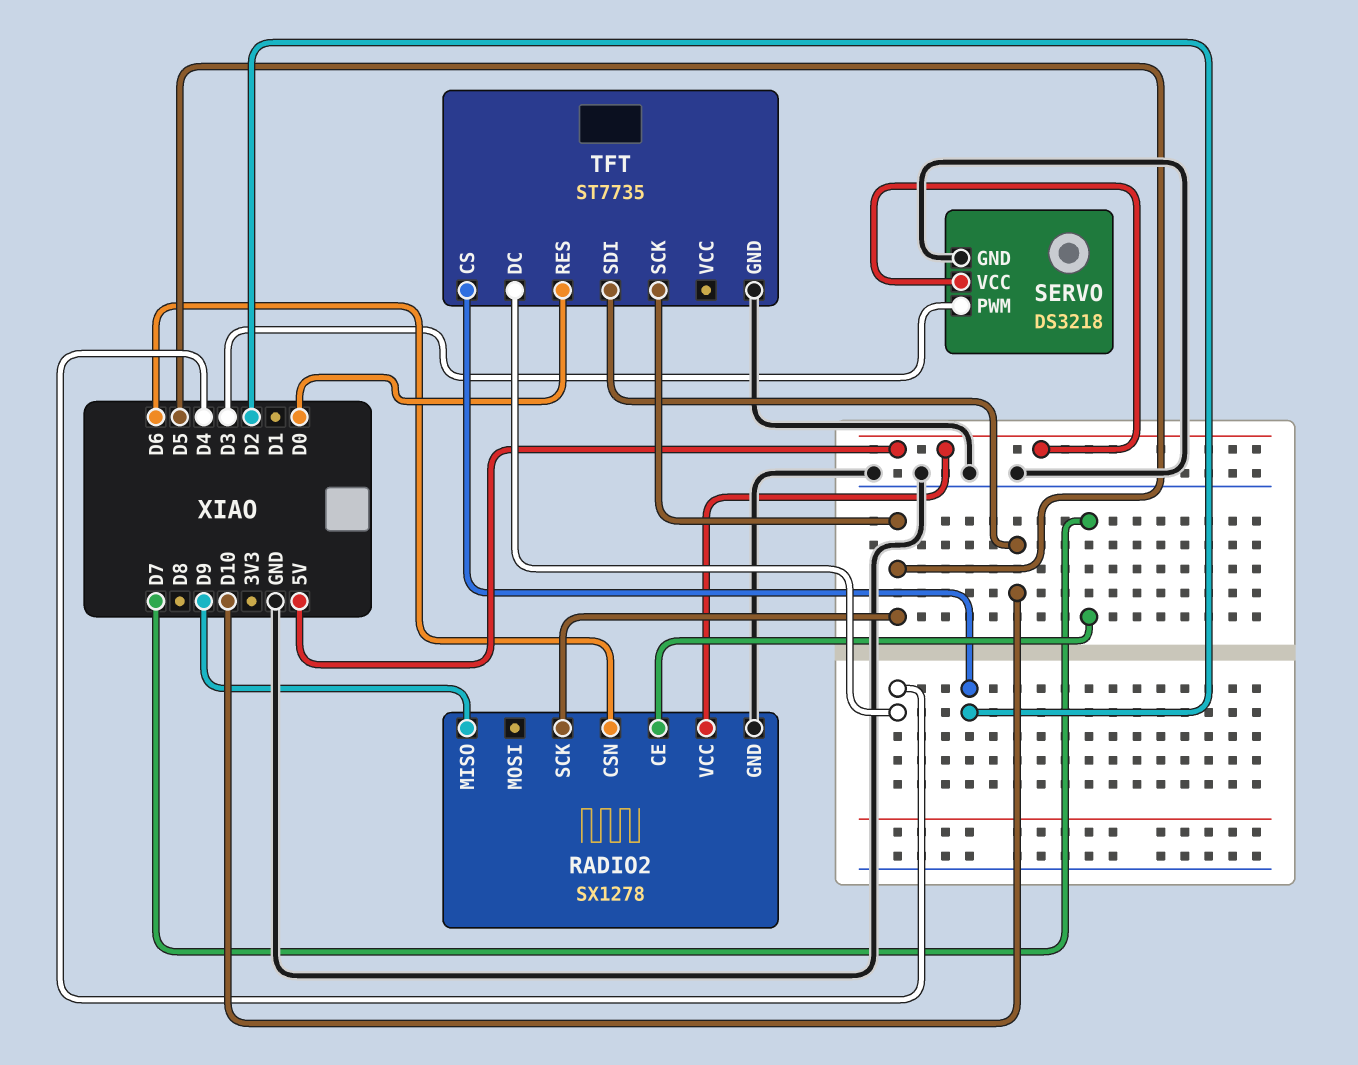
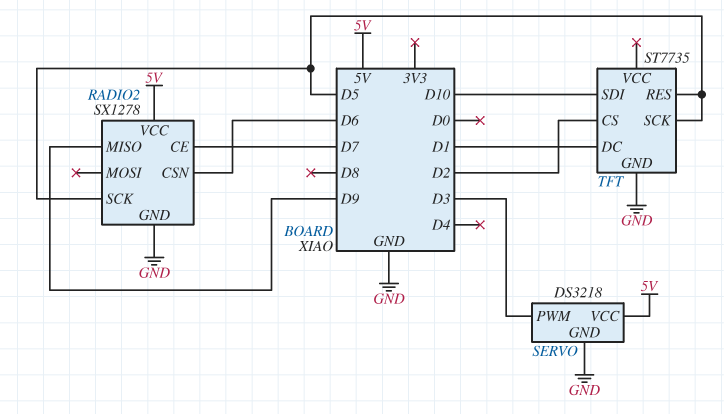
TFT pin DC: D4 -> D1
TFT pin RES: D0 -> D5

